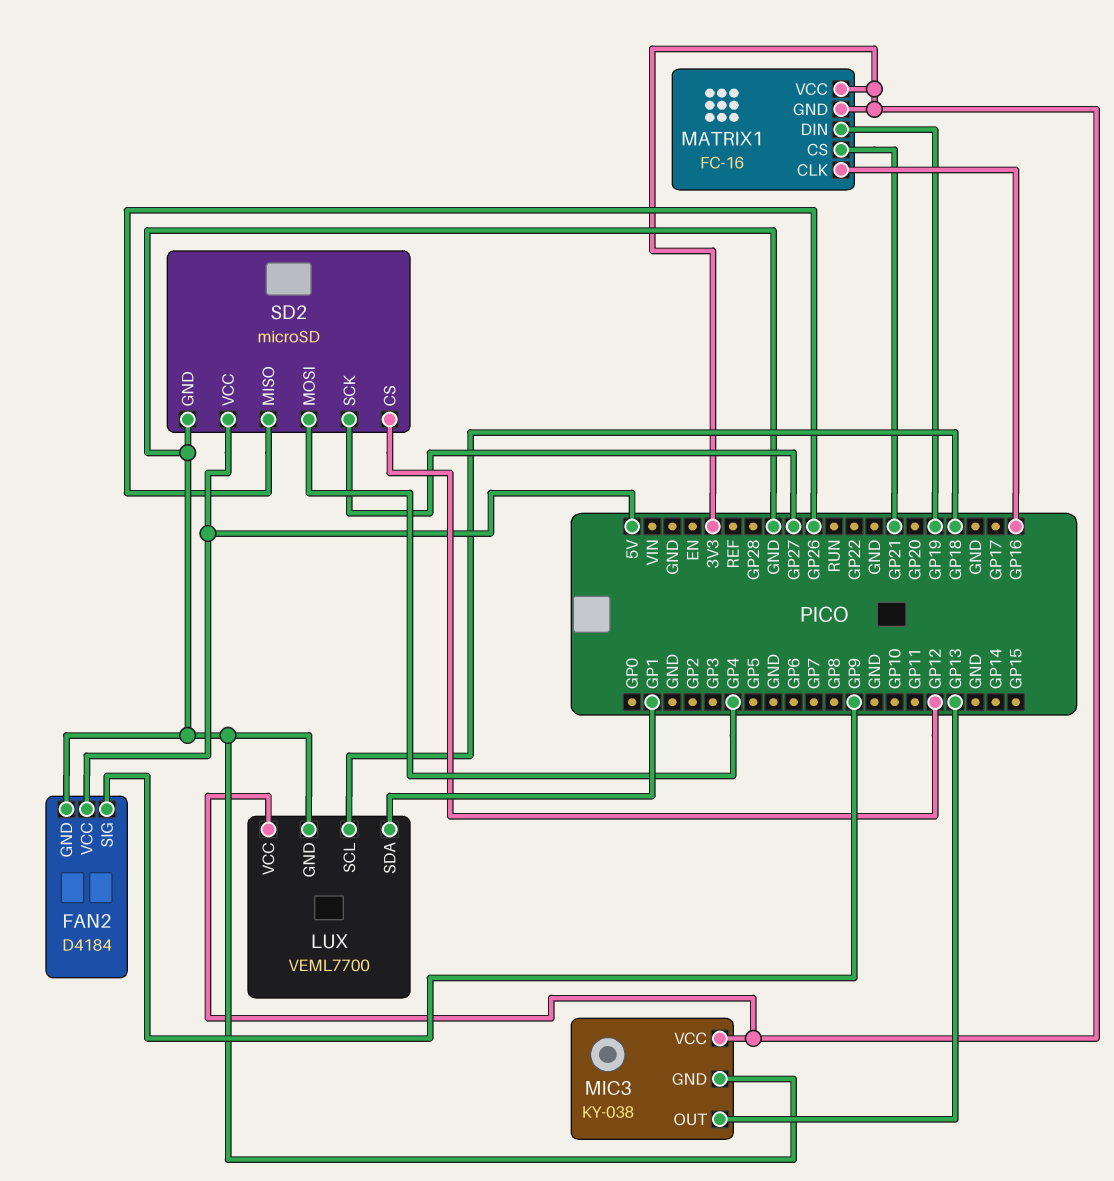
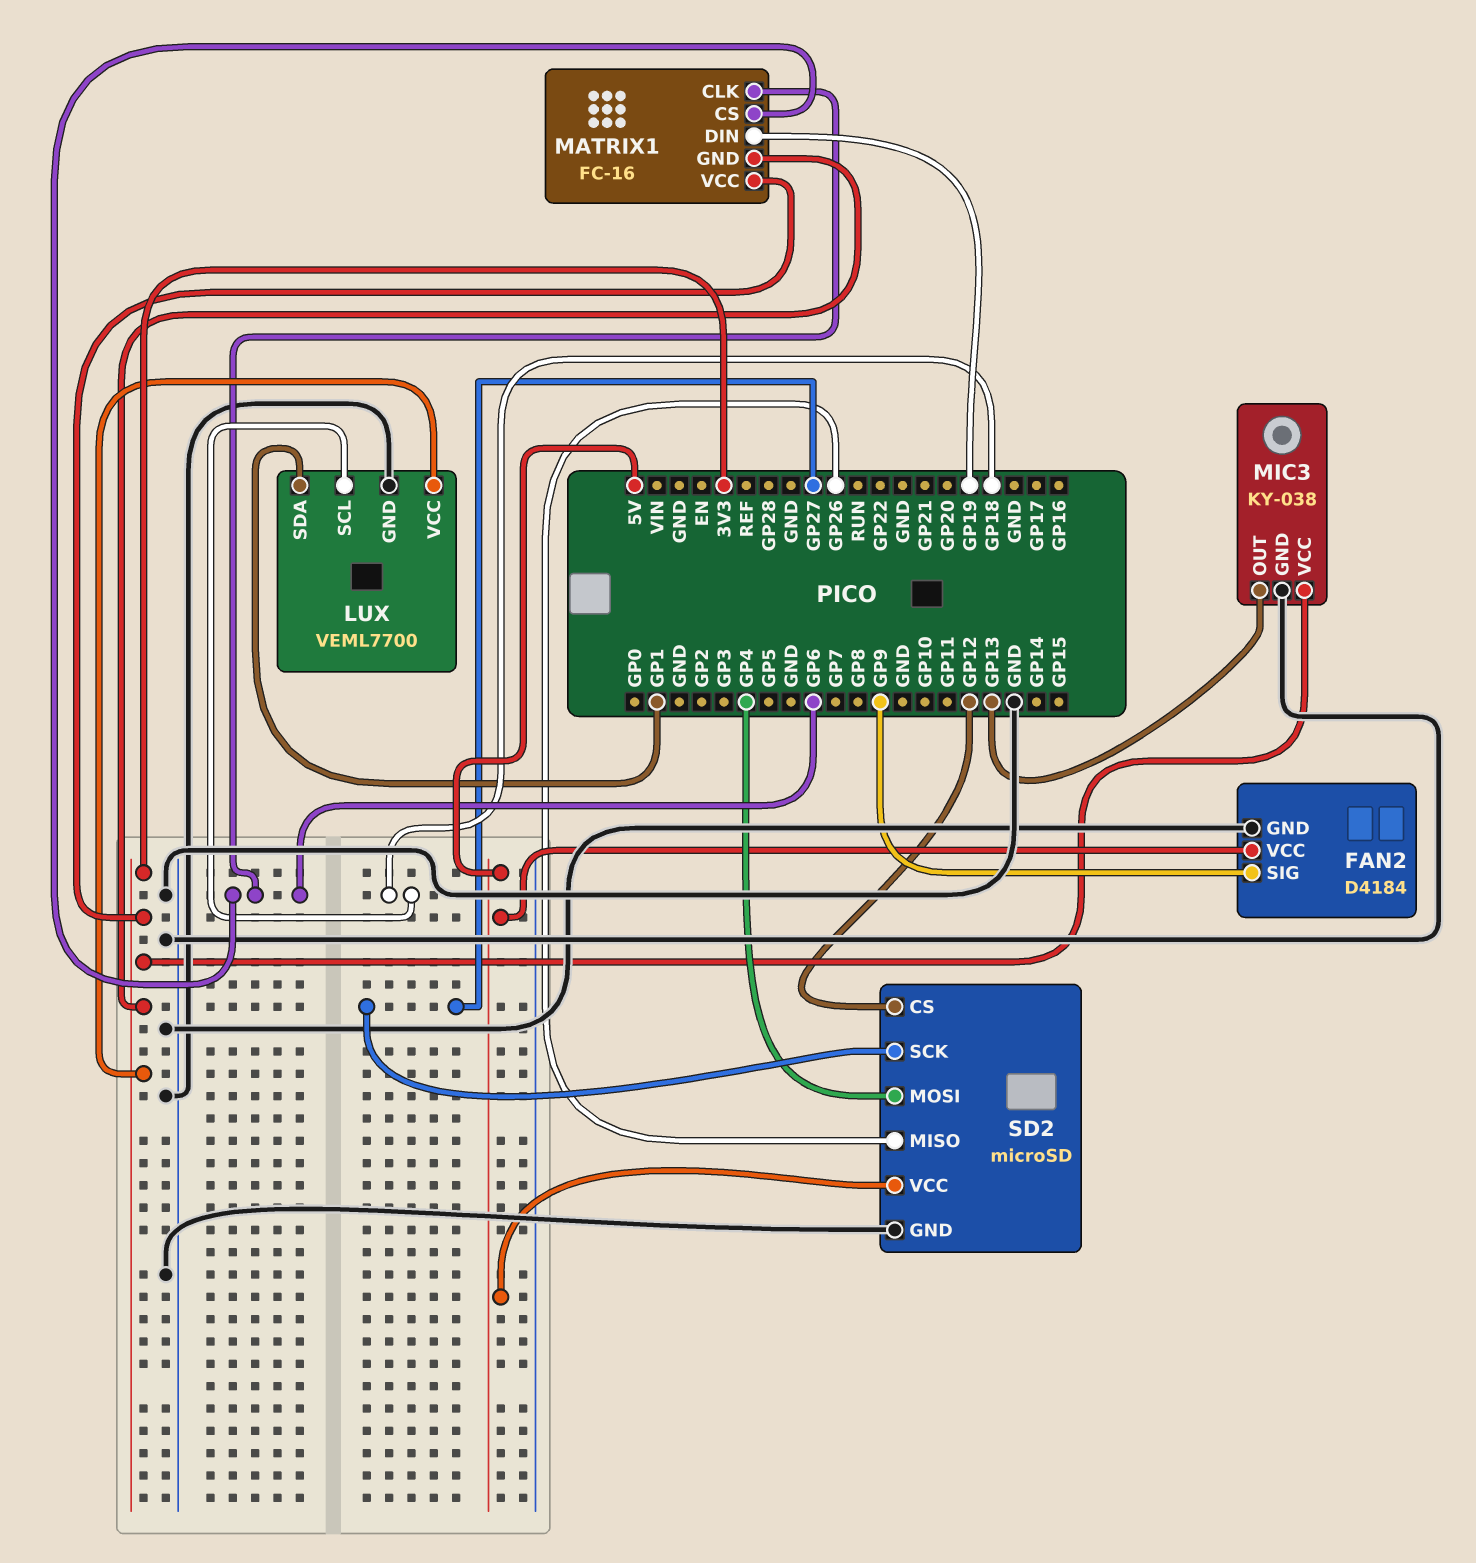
MATRIX1 pin CLK: GP16 -> GP6
MATRIX1 pin CS: GP21 -> GP6

